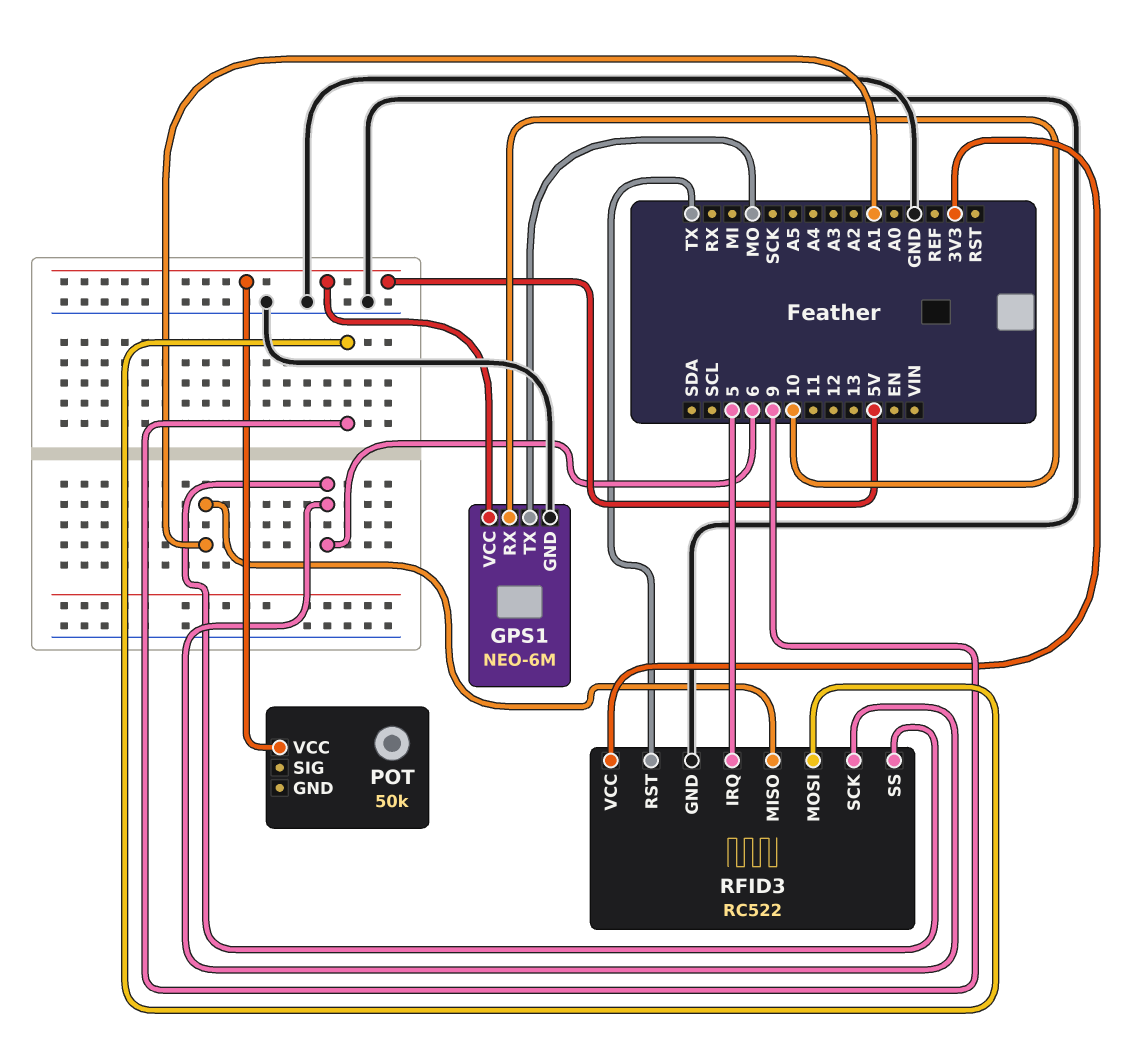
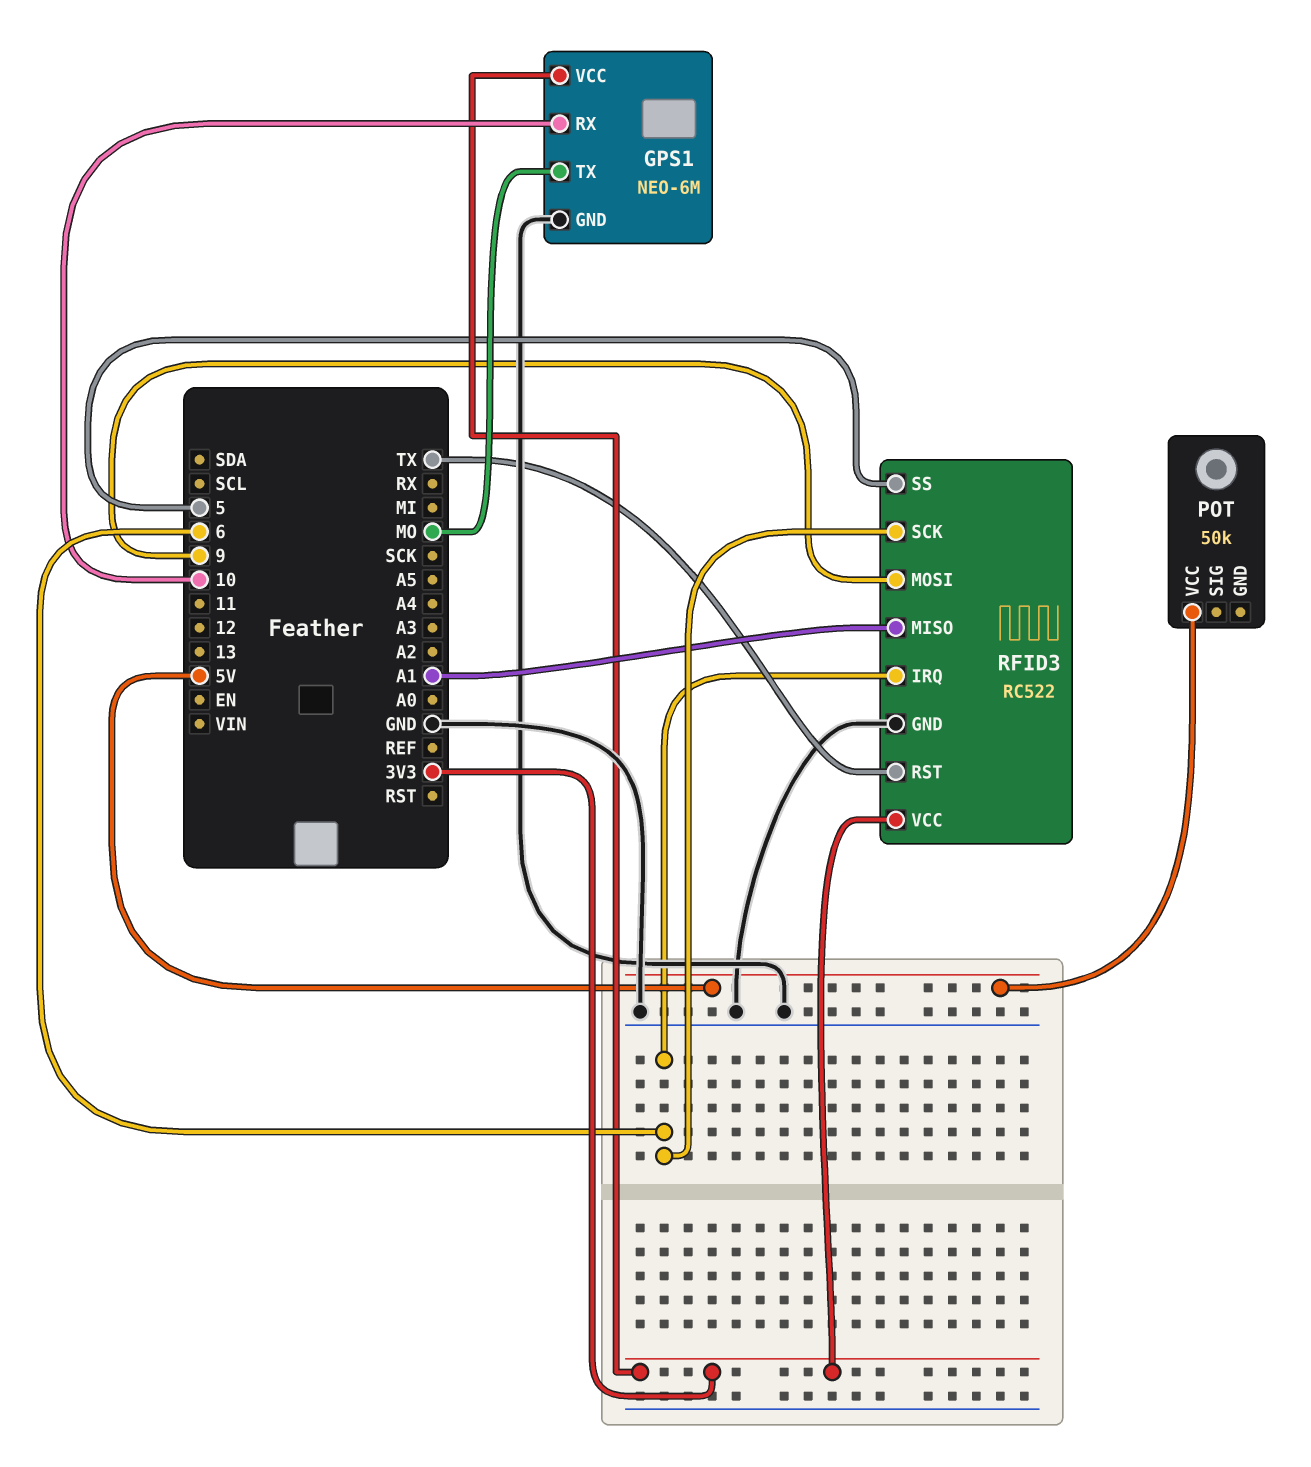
GPS1 pin VCC: 5V -> 3V3
RFID3 pin IRQ: 5 -> 6
RFID3 pin SS: 6 -> 5

